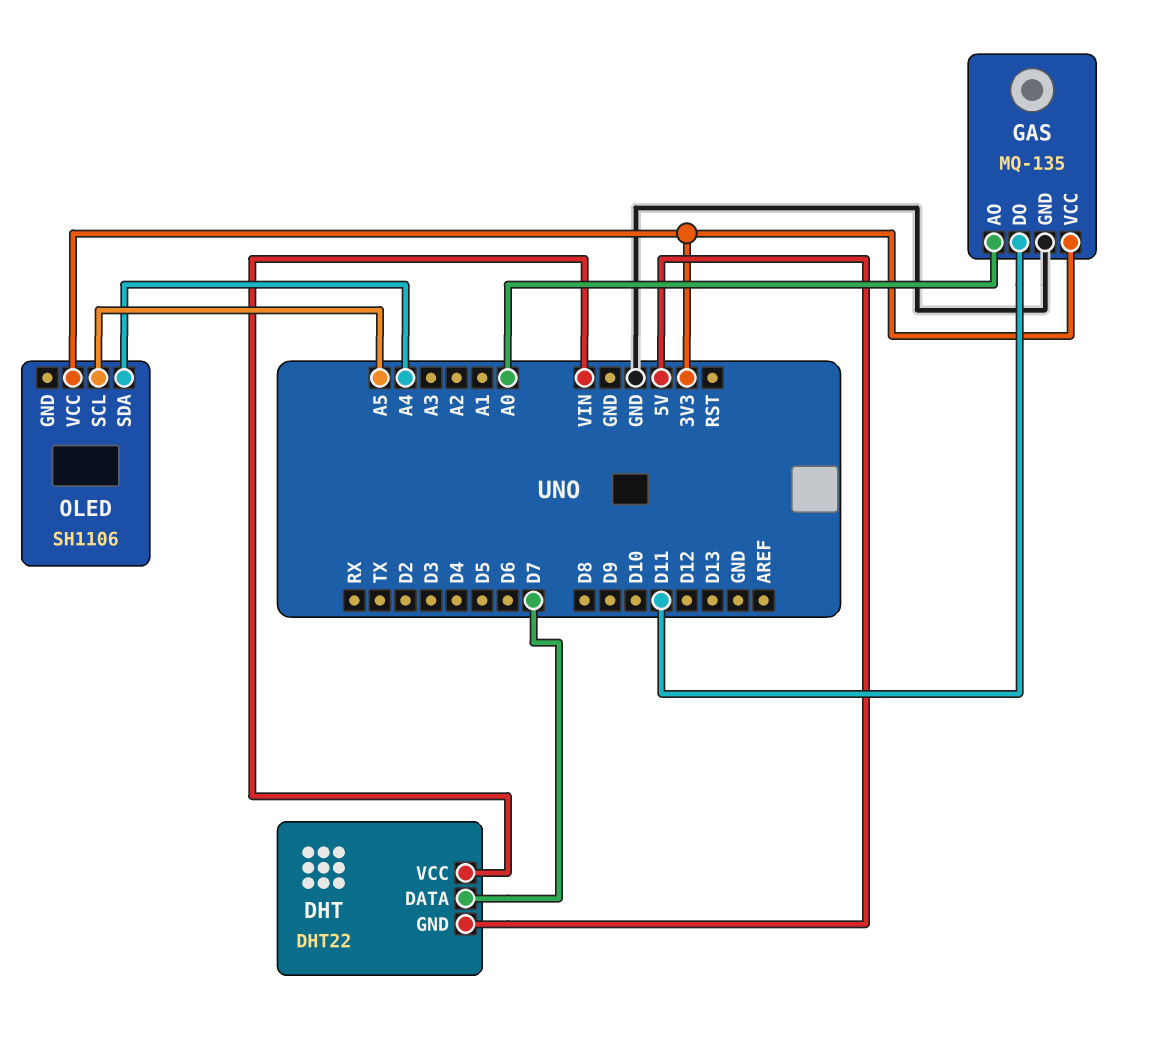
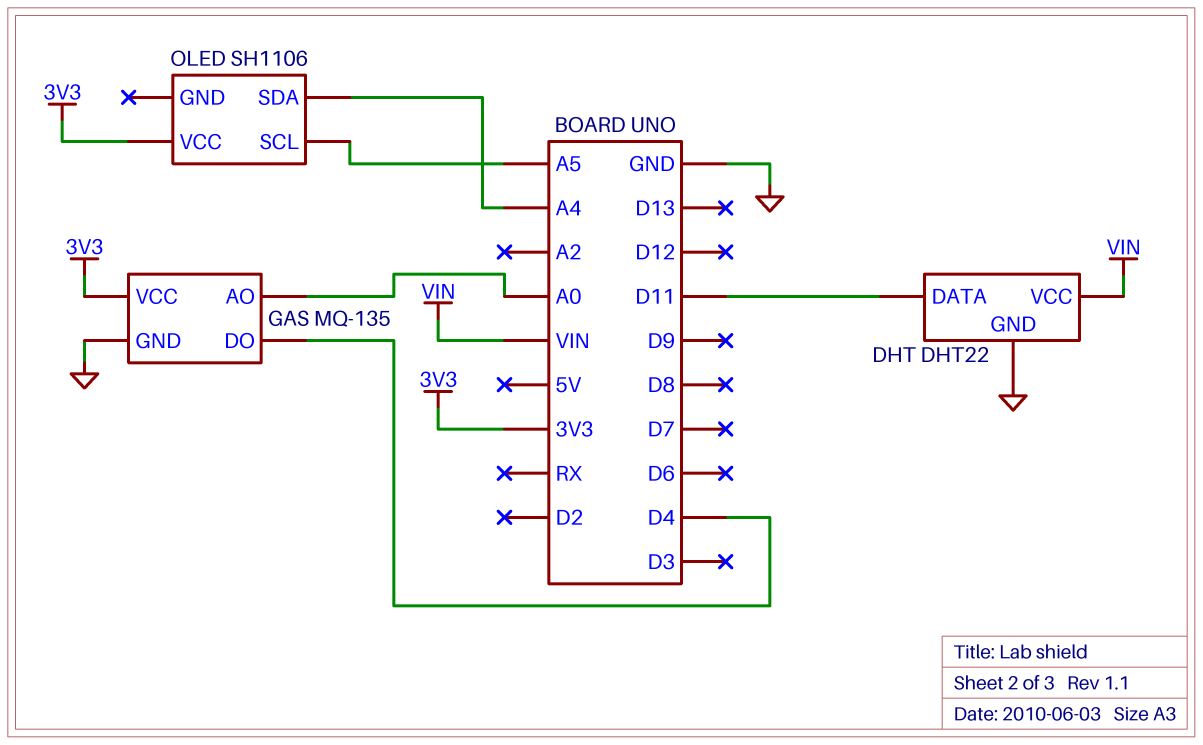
DHT pin DATA: D7 -> D11
DHT pin GND: 5V -> GND
GAS pin DO: D11 -> D4

